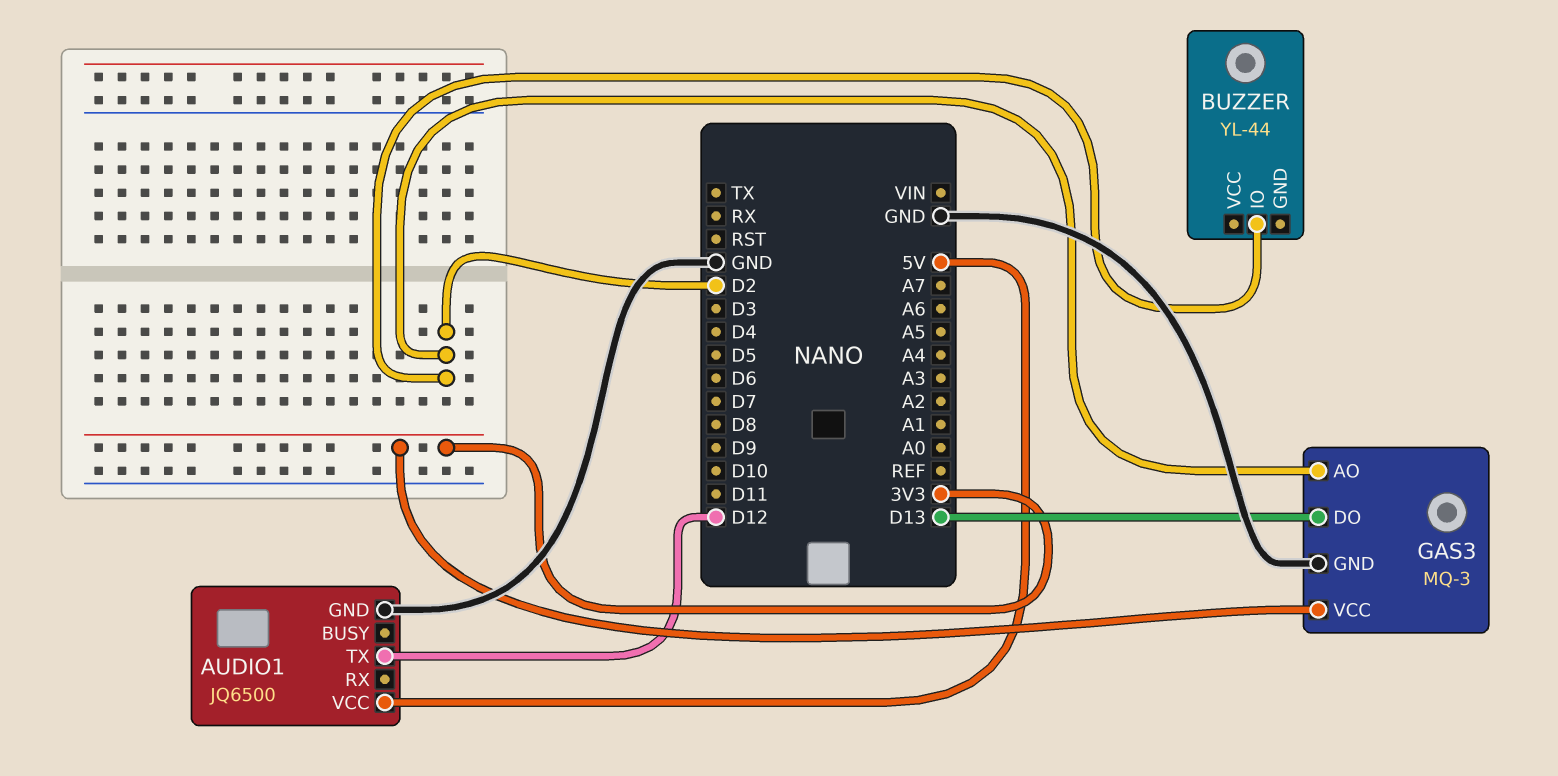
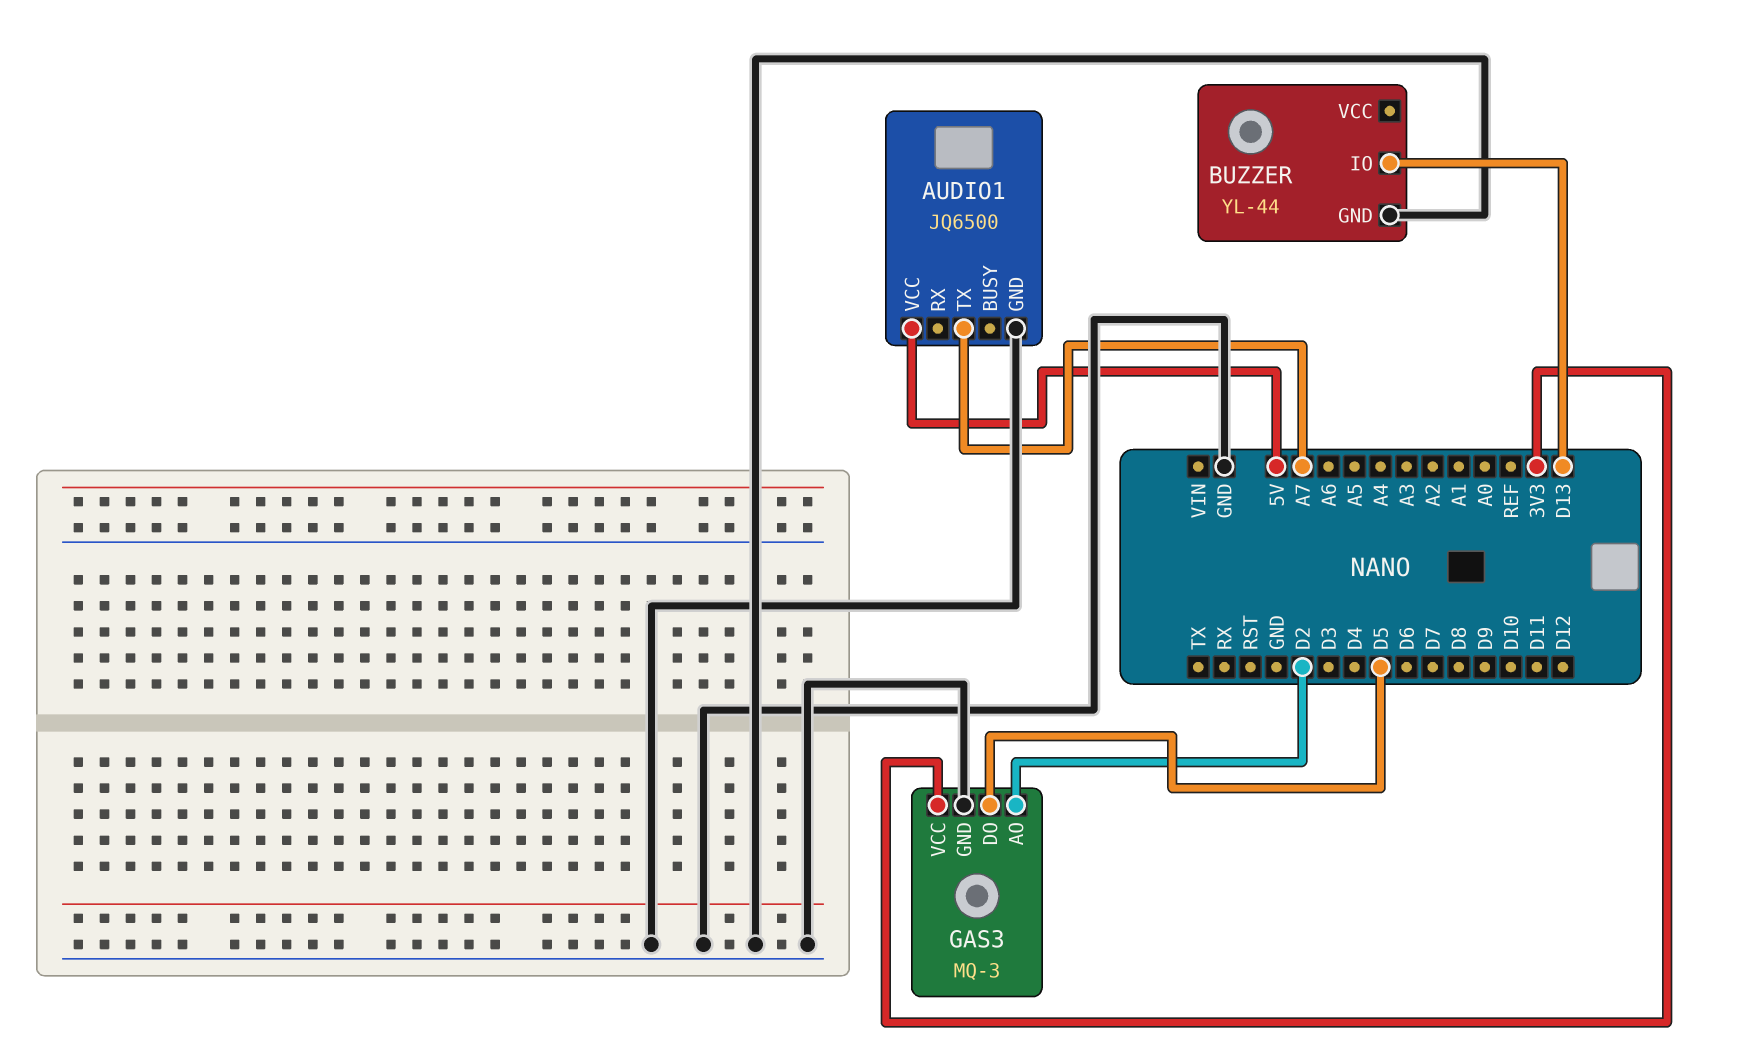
AUDIO1 pin TX: D12 -> A7
BUZZER pin GND: none -> GND
BUZZER pin IO: D2 -> D13
GAS3 pin DO: D13 -> D5

